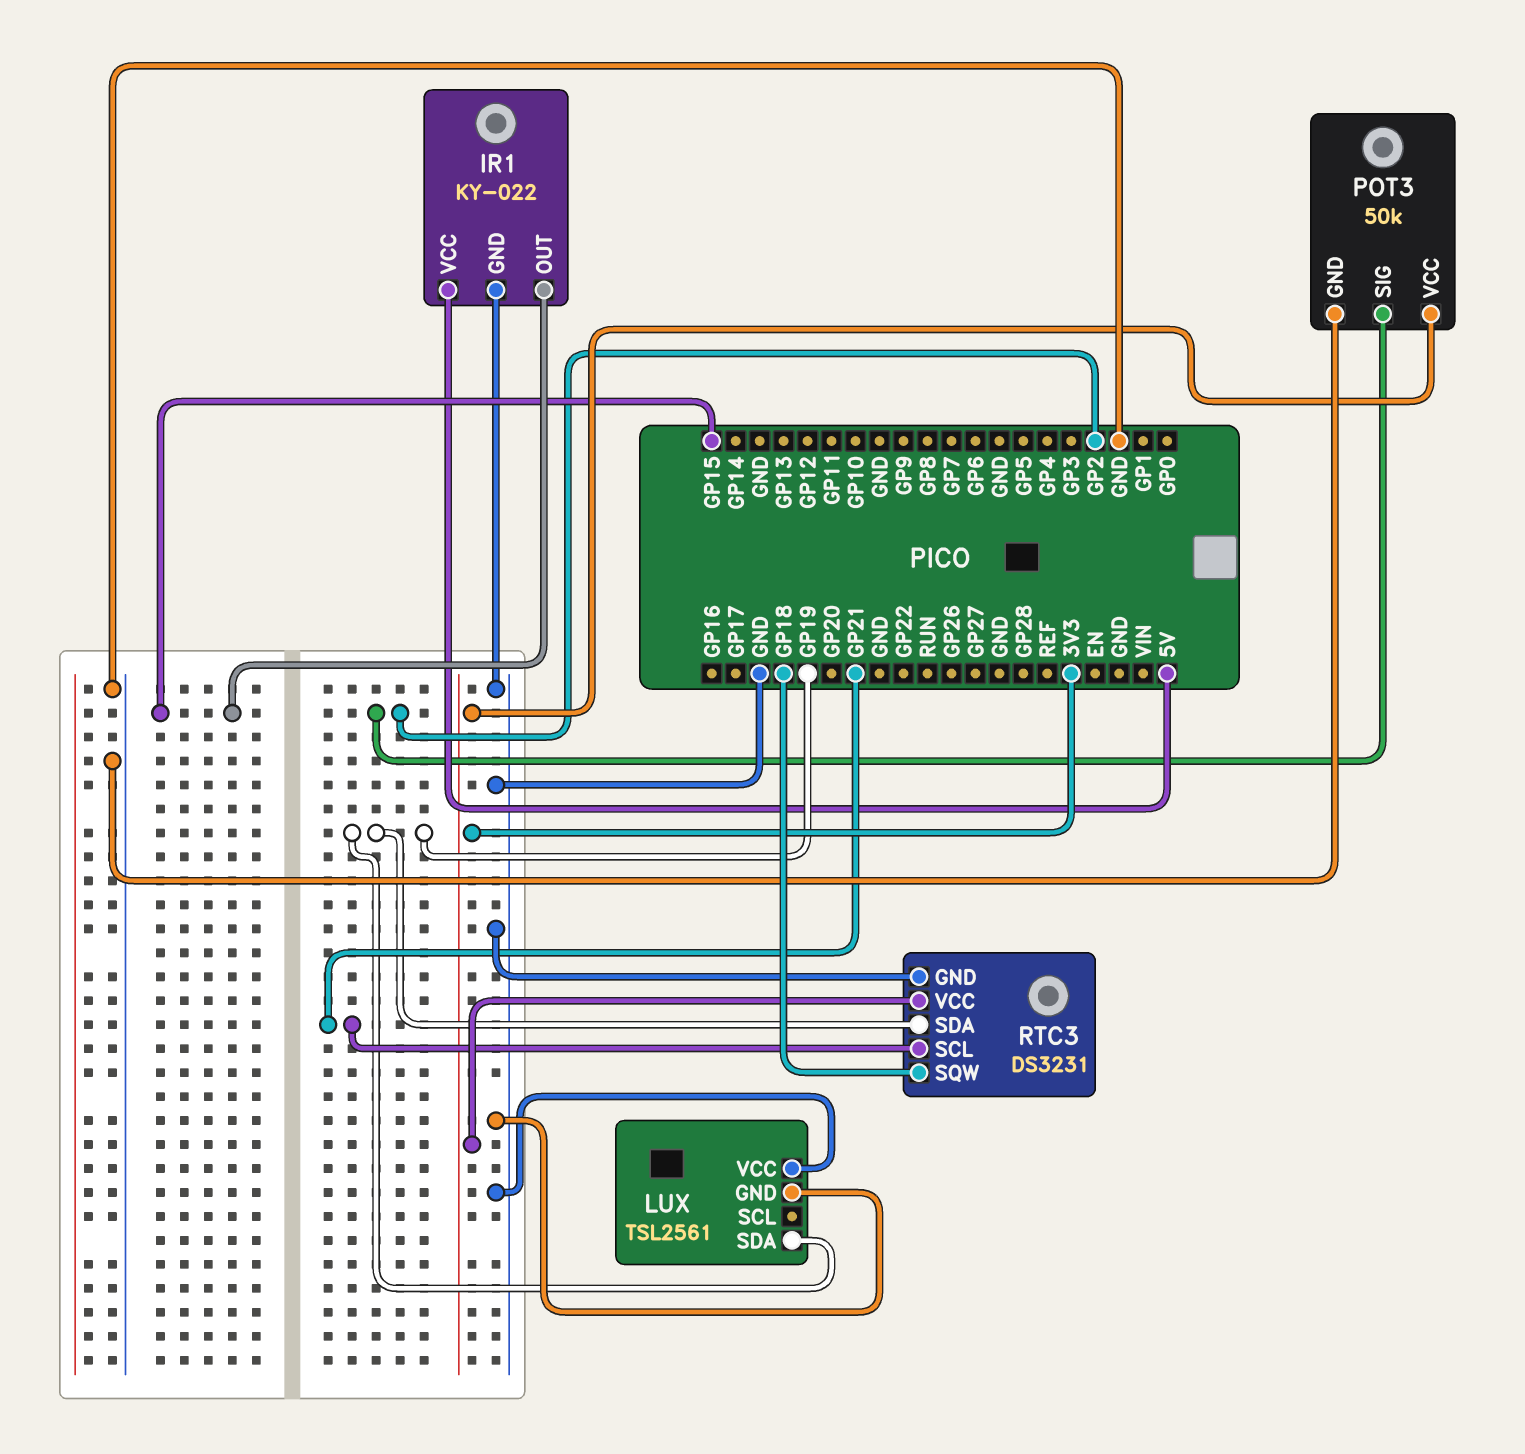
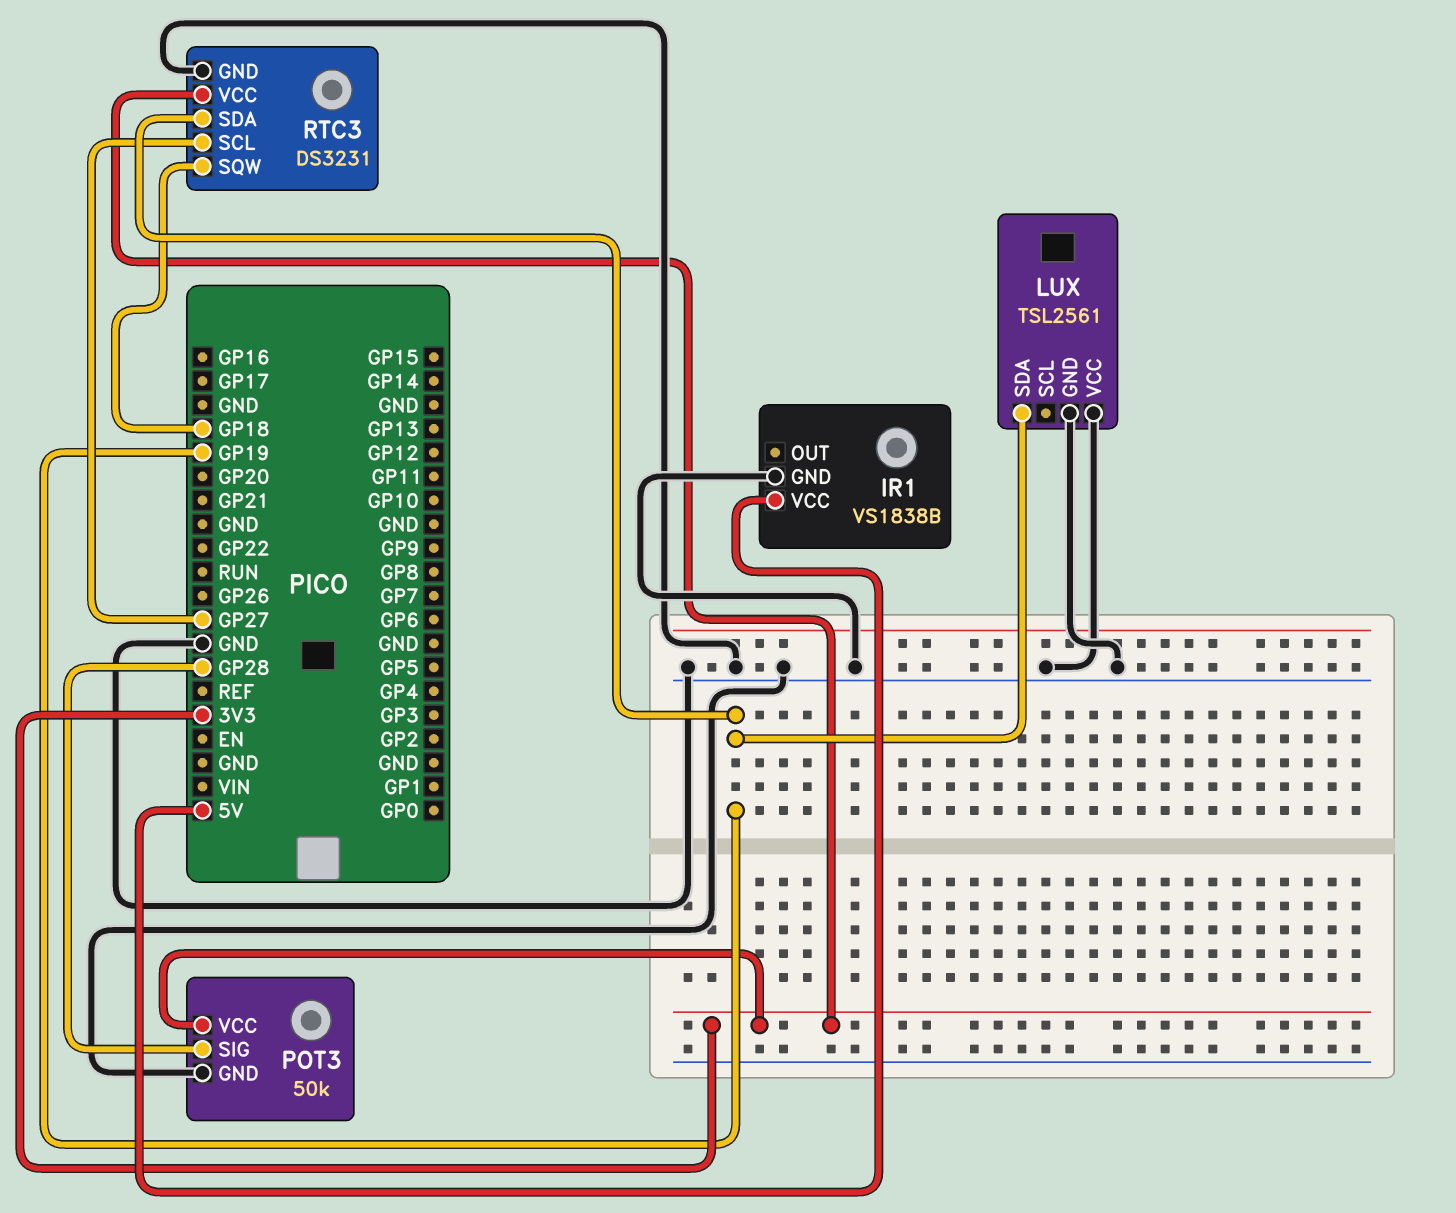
IR1: KY-022 -> VS1838B
IR1 pin OUT: GP15 -> none
POT3 pin SIG: GP2 -> GP28
RTC3 pin SCL: GP21 -> GP27

